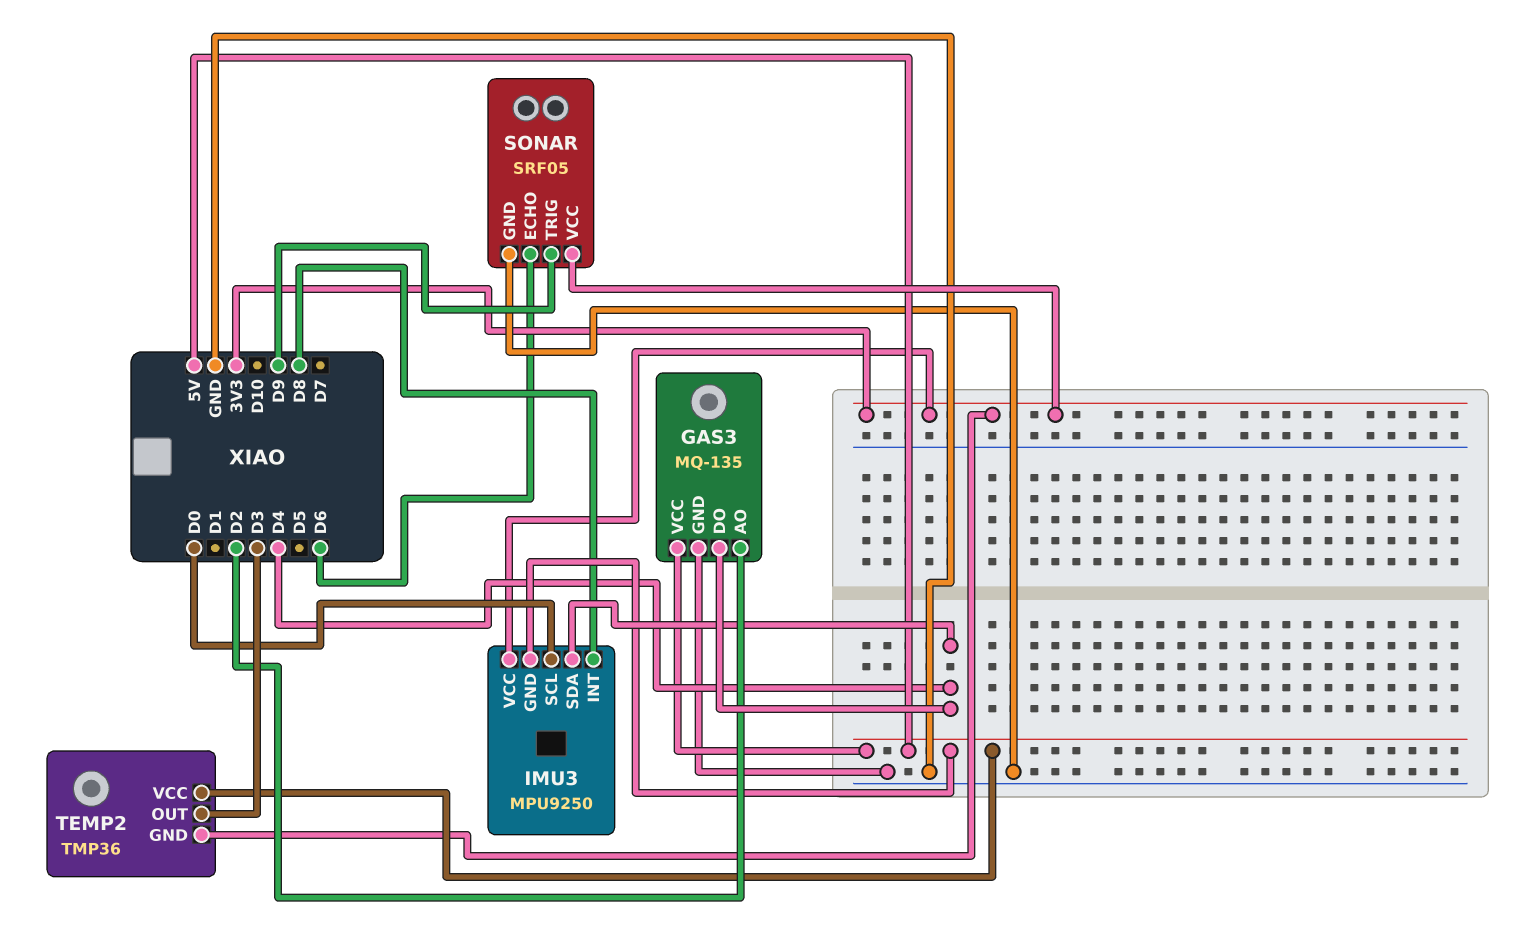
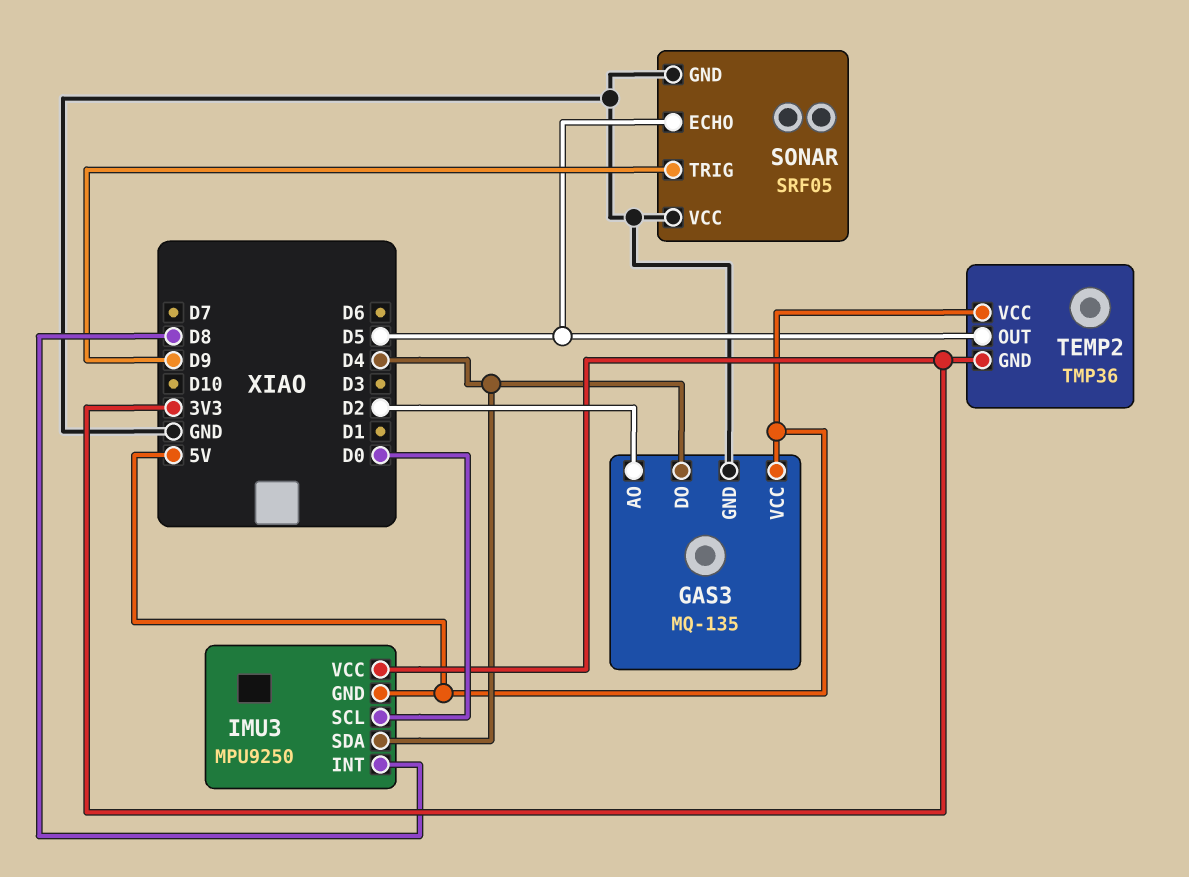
SONAR pin ECHO: D6 -> D5
SONAR pin VCC: 3V3 -> GND
TEMP2 pin OUT: D3 -> D5

